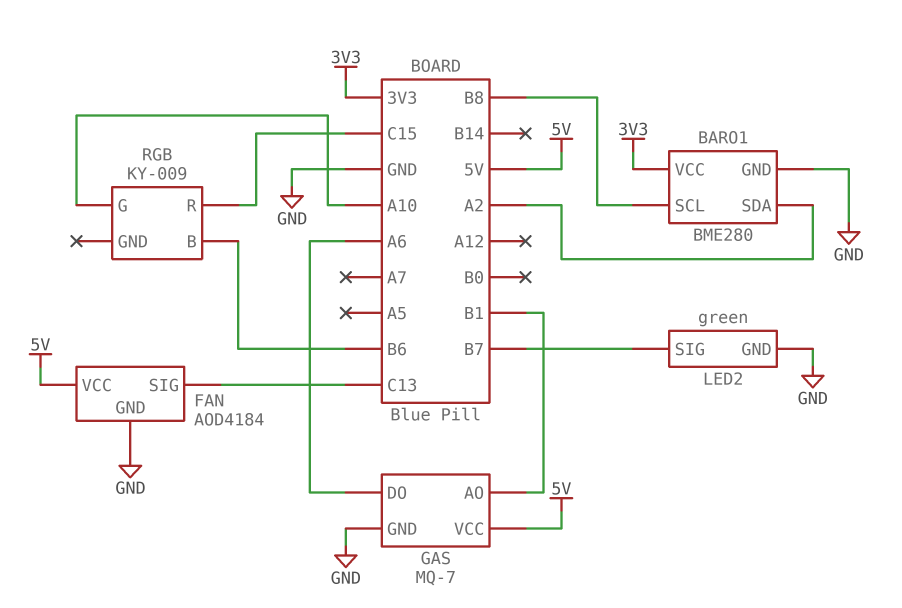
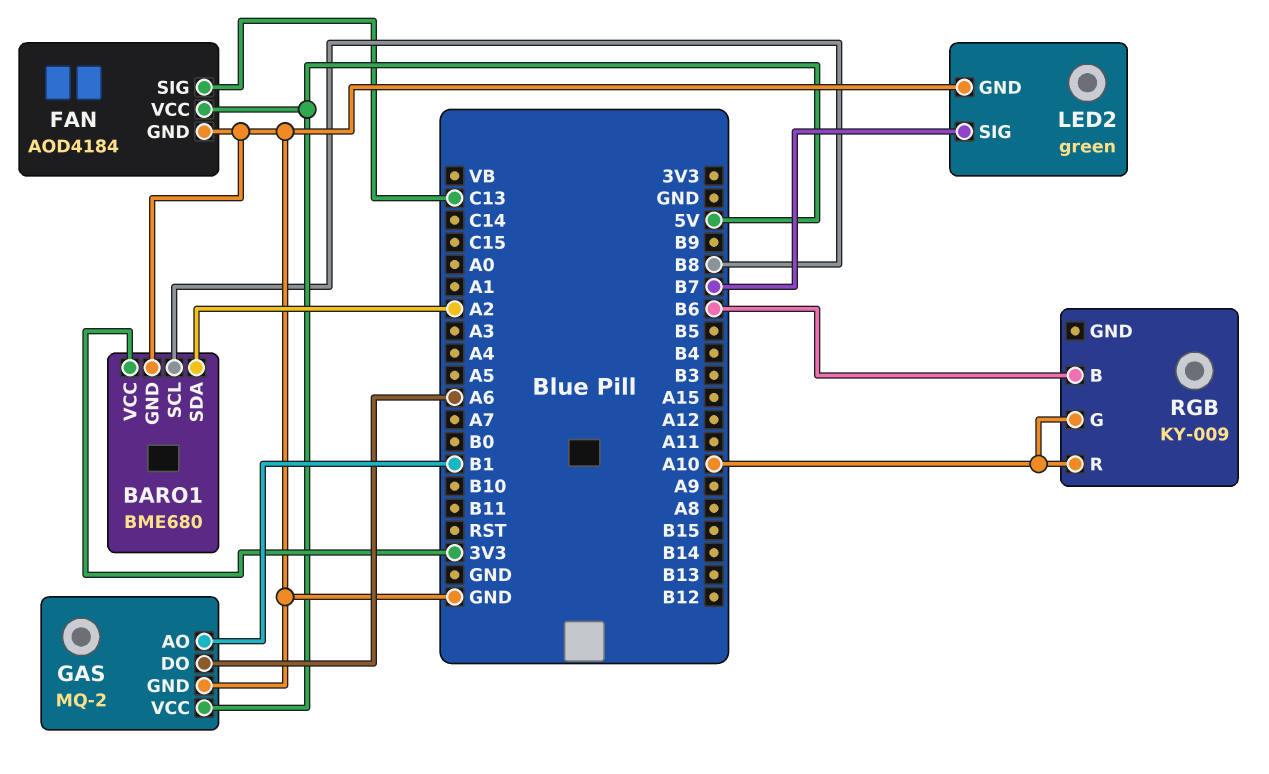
BARO1: BME280 -> BME680
GAS: MQ-7 -> MQ-2
RGB pin R: C15 -> A10

